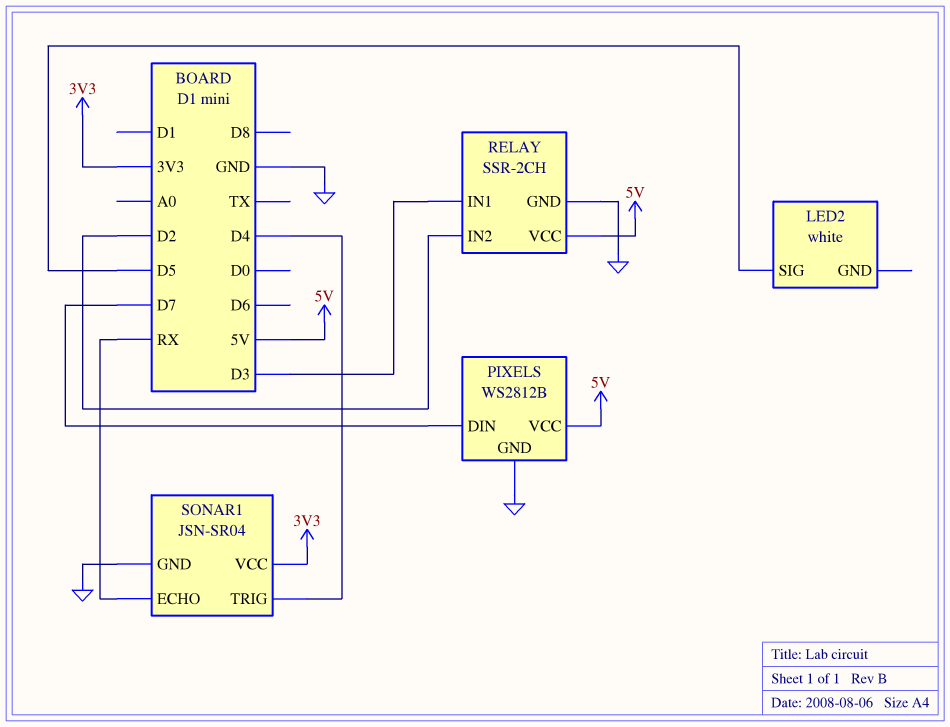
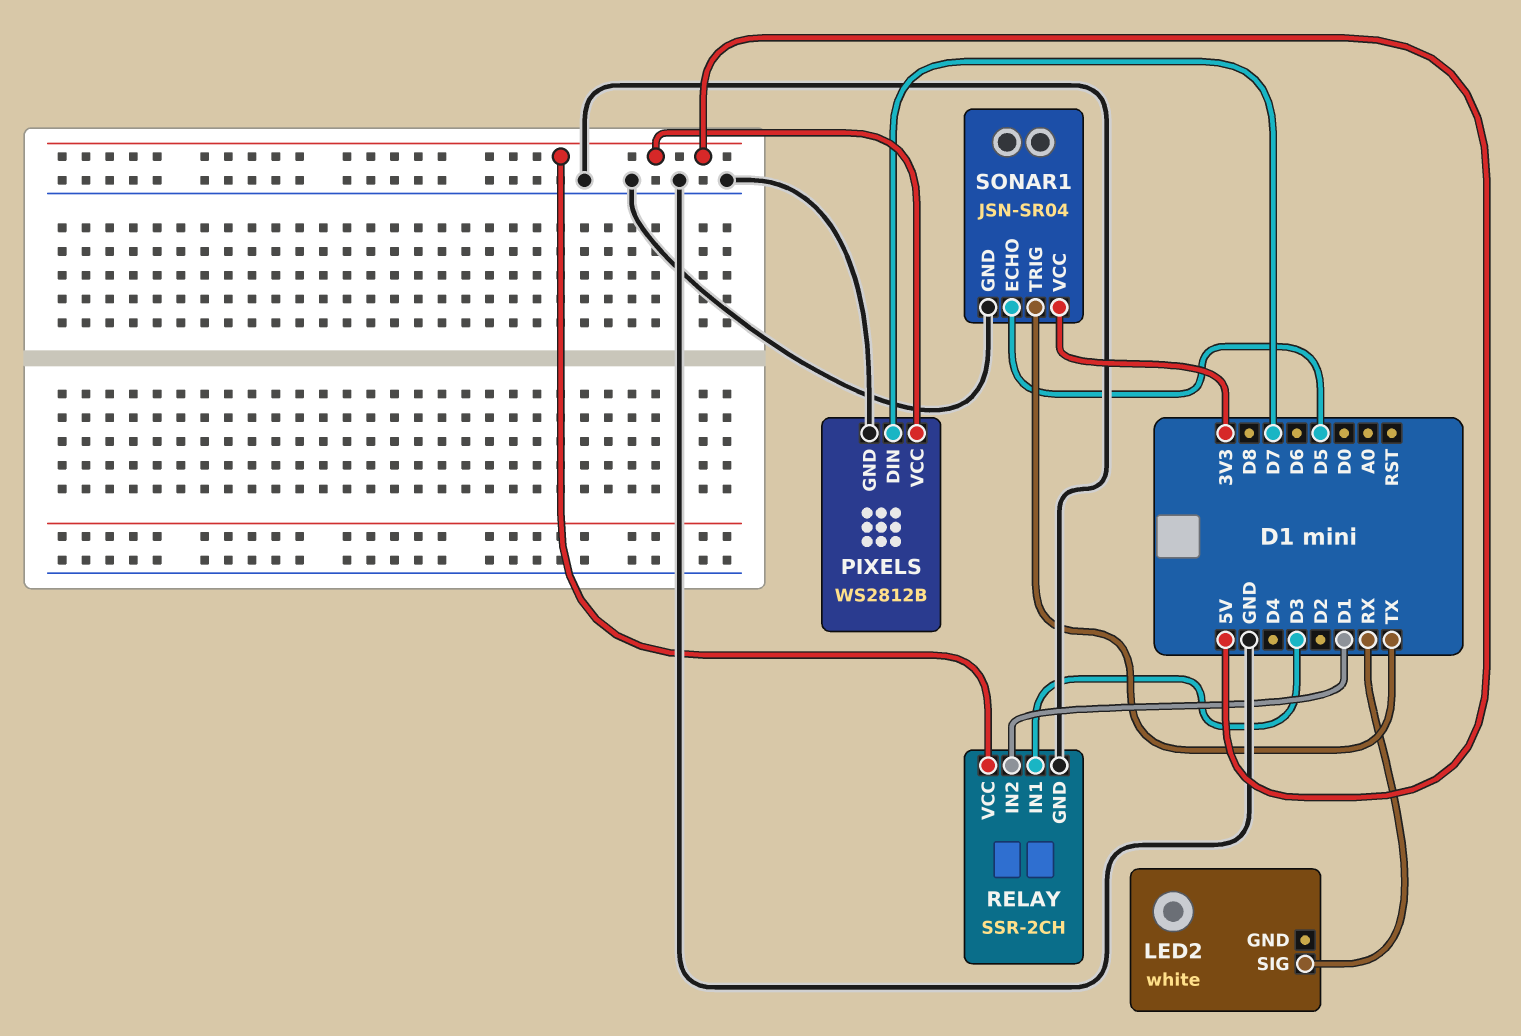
LED2 pin SIG: D5 -> RX
RELAY pin IN2: D2 -> D1
SONAR1 pin ECHO: RX -> D5
SONAR1 pin TRIG: D4 -> TX

